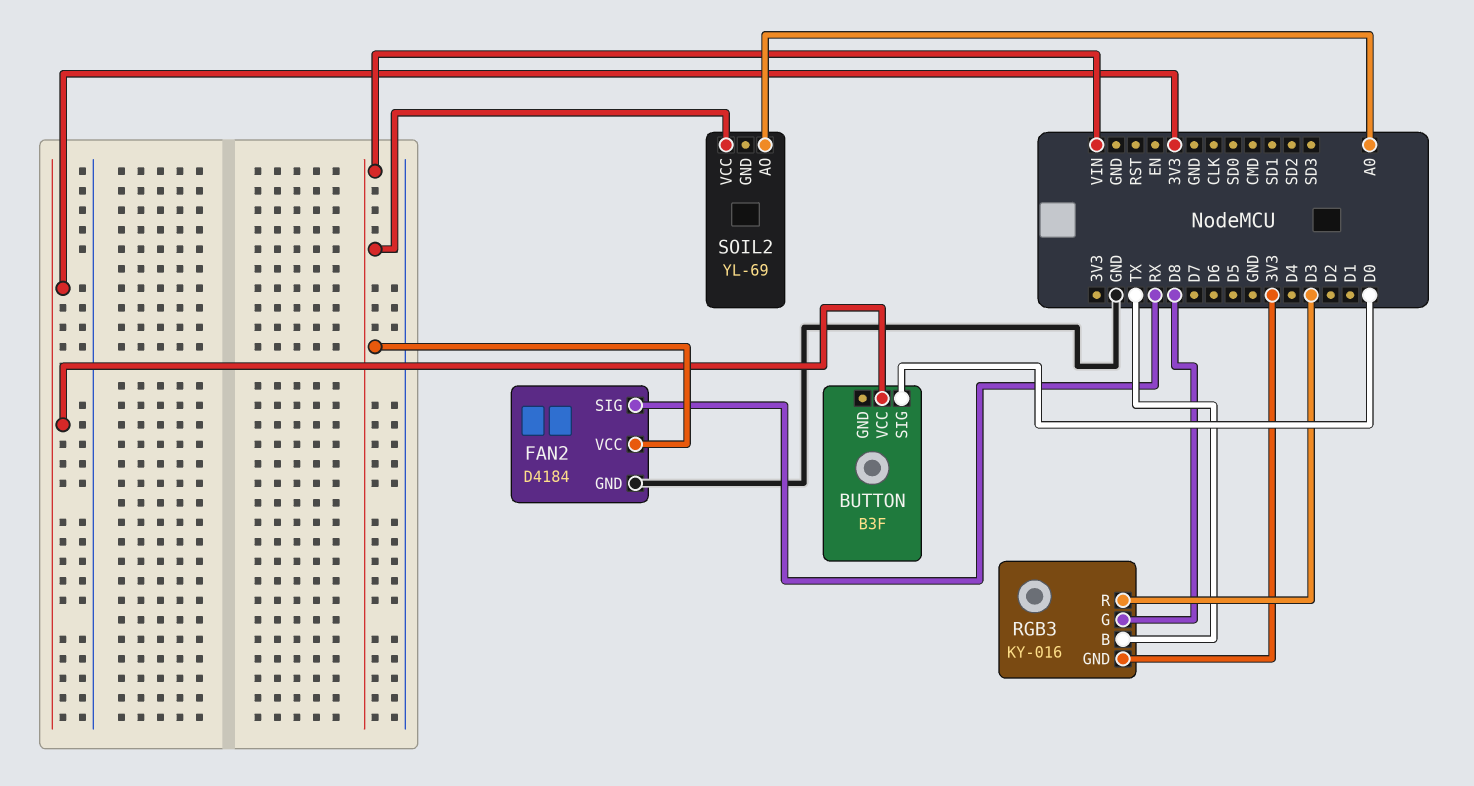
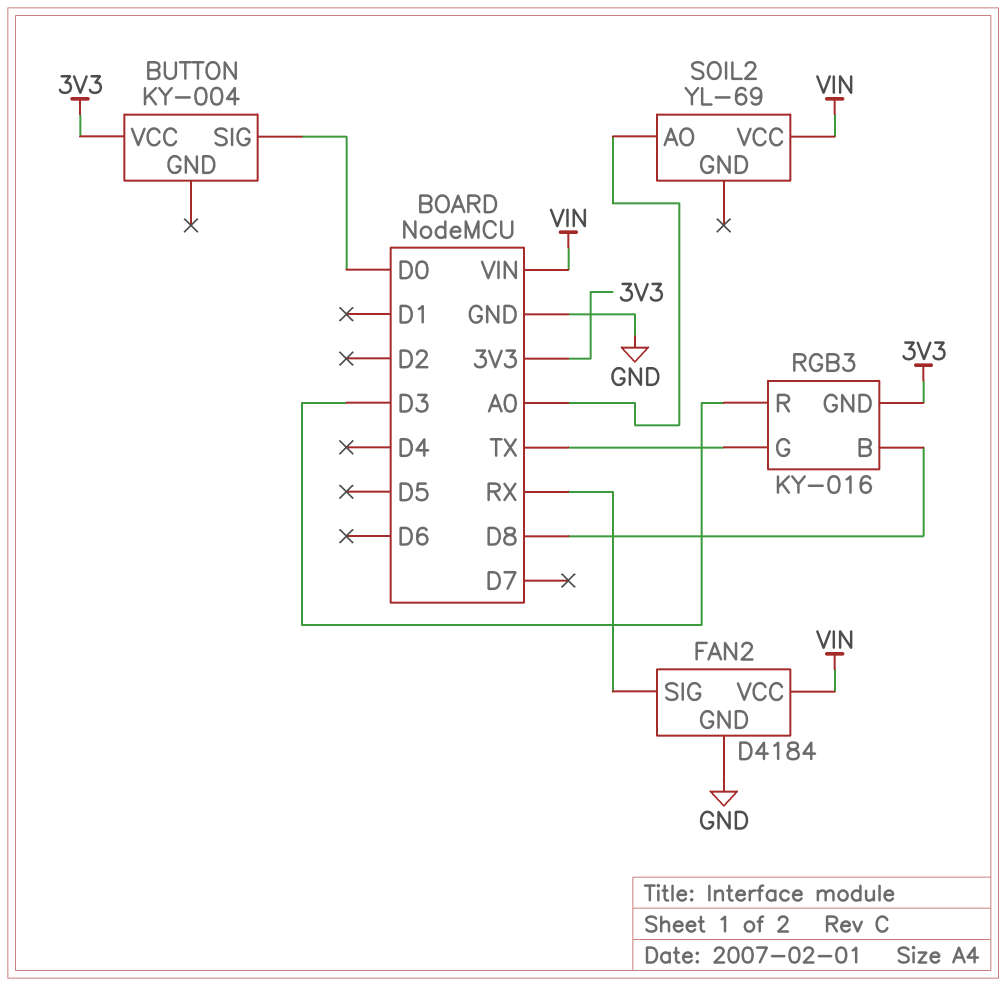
BUTTON: B3F -> KY-004
RGB3 pin B: TX -> D8
RGB3 pin G: D8 -> TX

